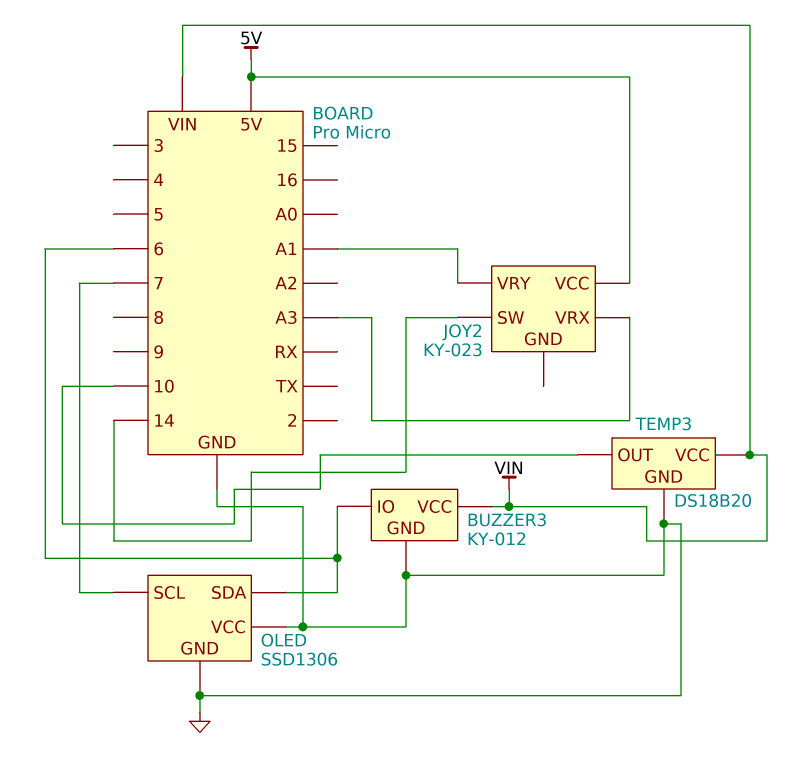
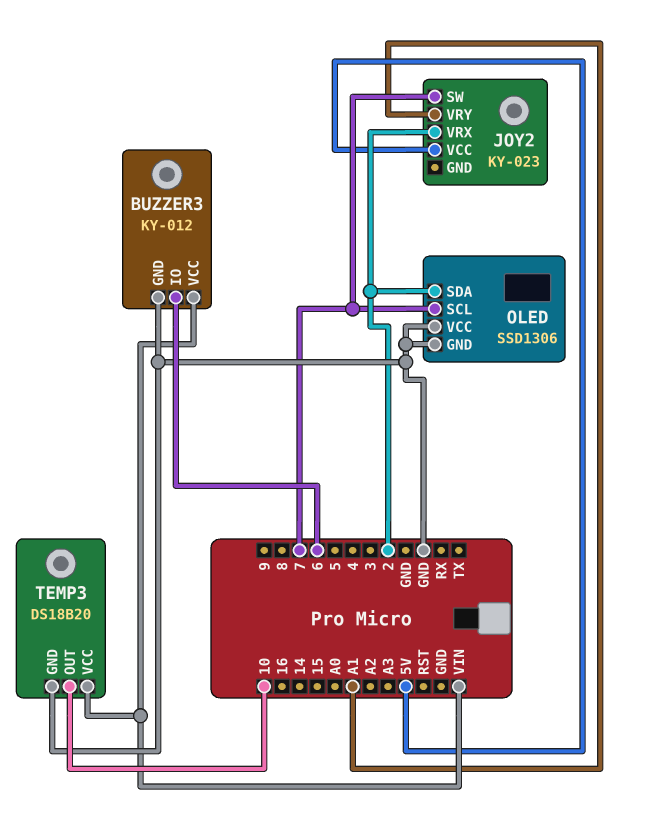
JOY2 pin SW: 14 -> 7
JOY2 pin VRX: A3 -> 2
OLED pin SDA: 6 -> 2

